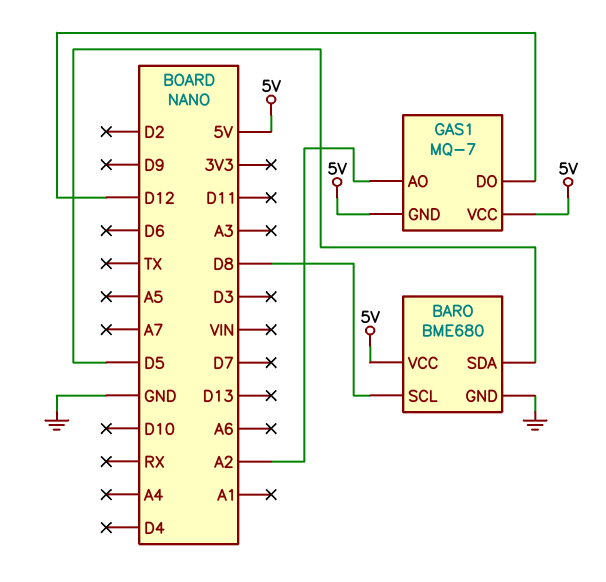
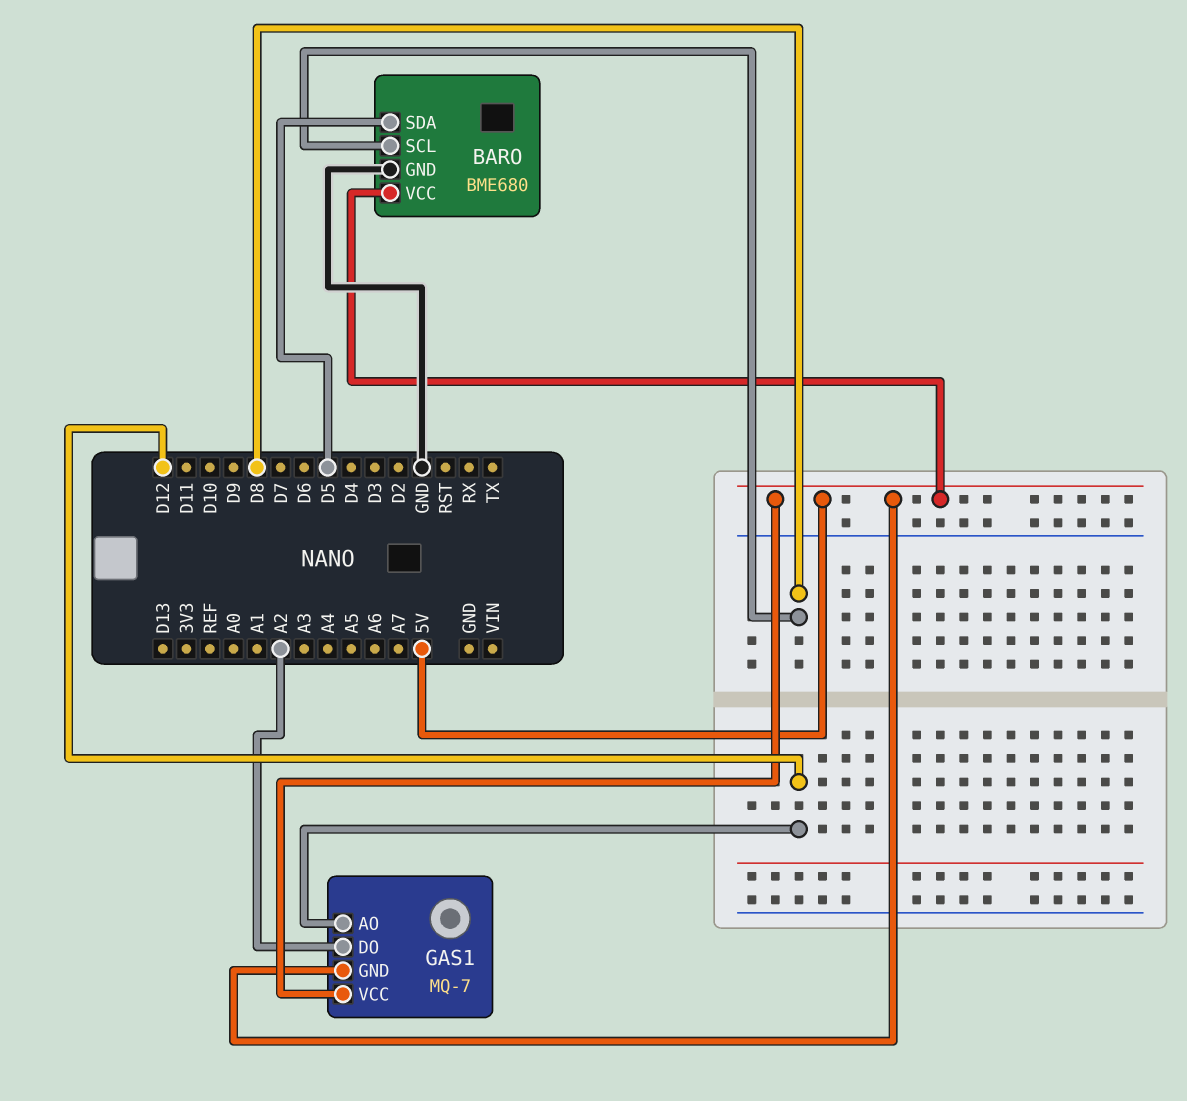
GAS1 pin AO: A2 -> D12
GAS1 pin DO: D12 -> A2

